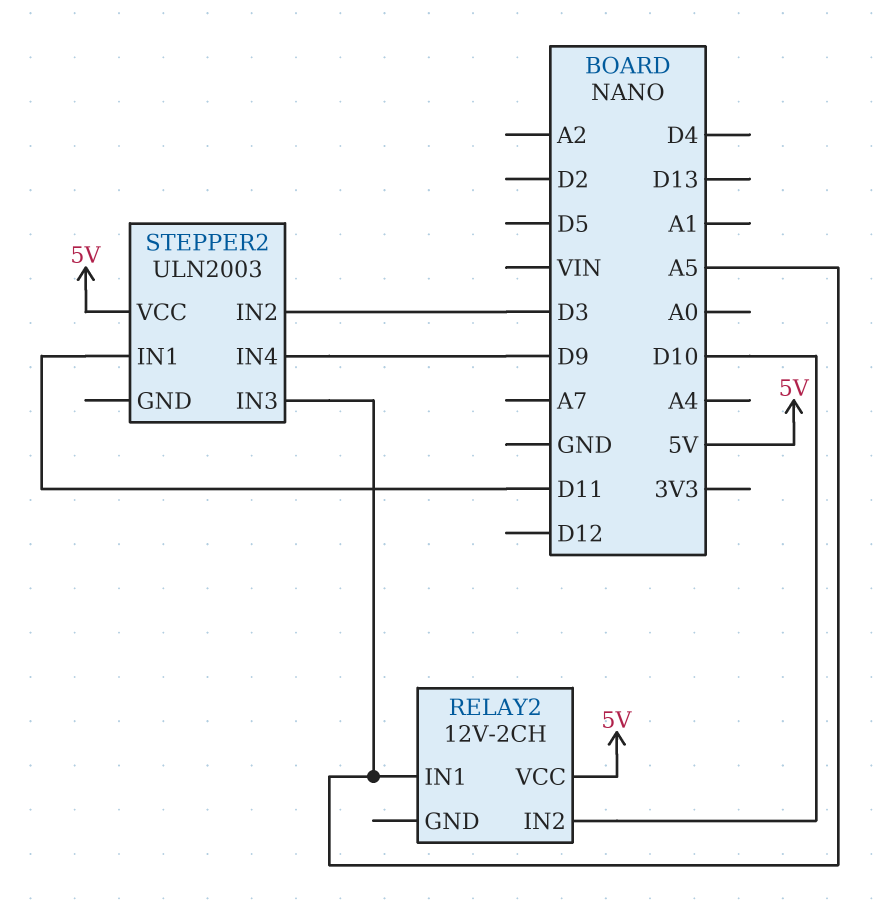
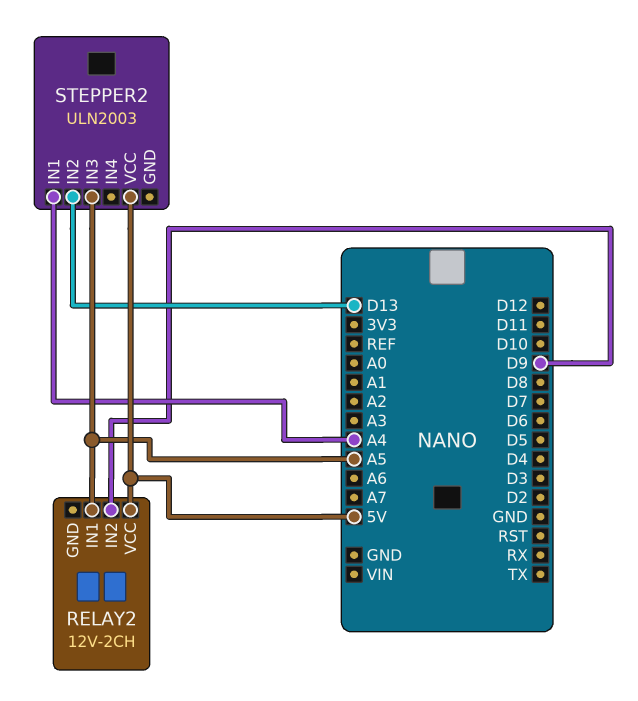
RELAY2 pin IN2: D10 -> D9
STEPPER2 pin IN1: D11 -> A4
STEPPER2 pin IN2: D3 -> D13
STEPPER2 pin IN4: D9 -> none

